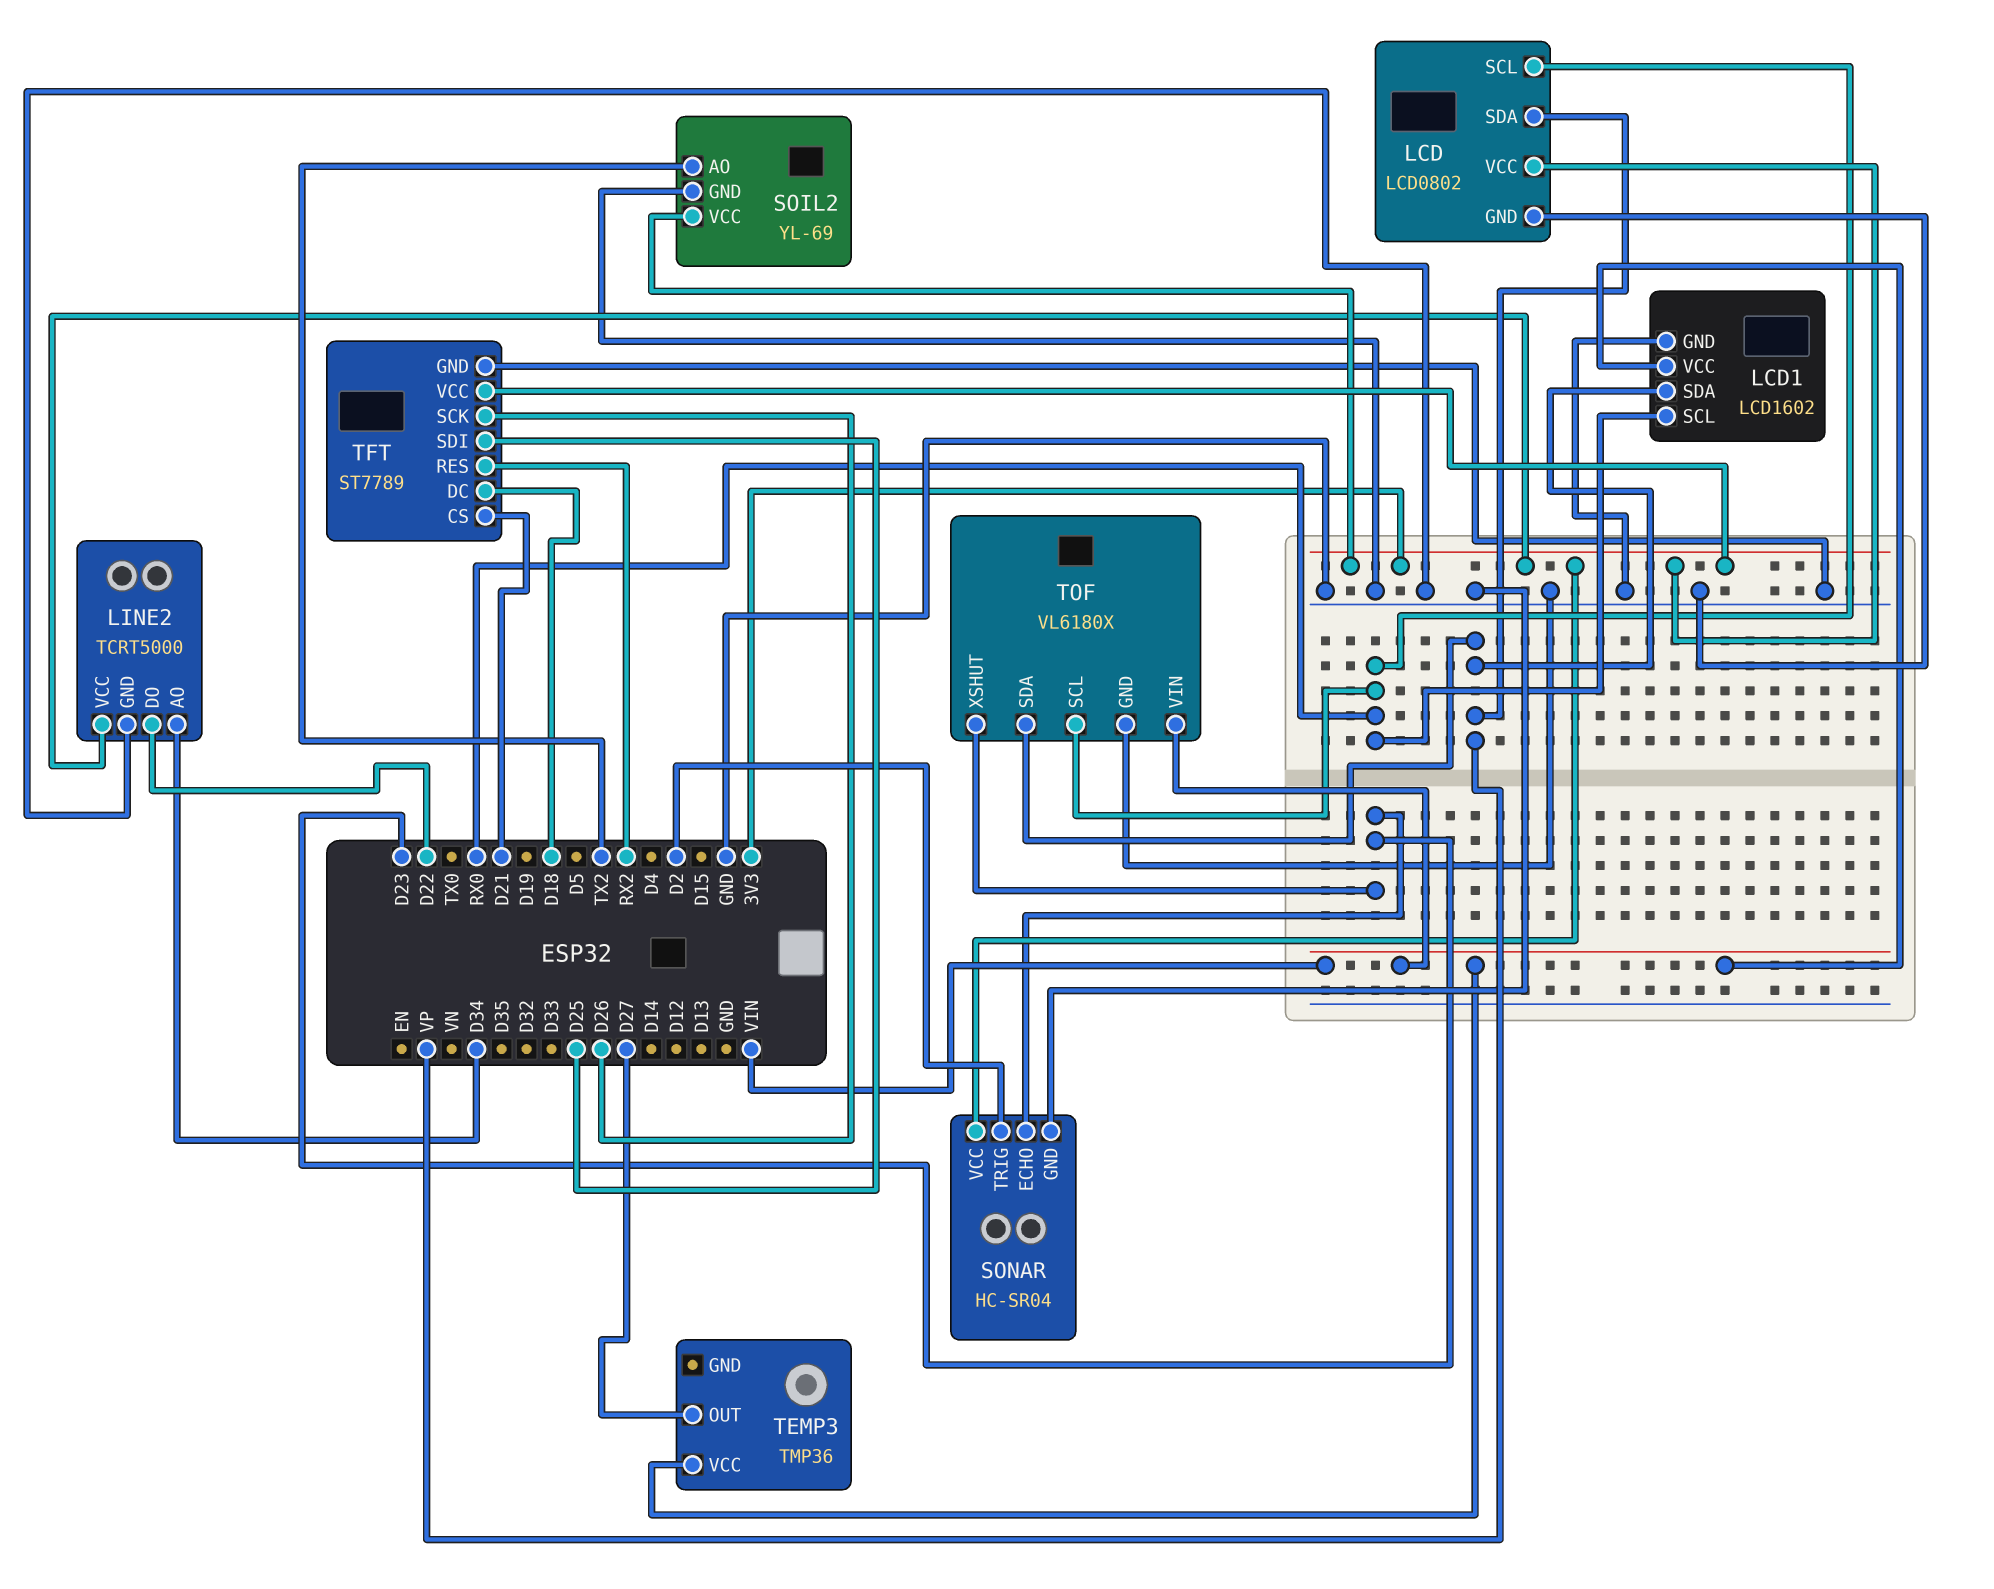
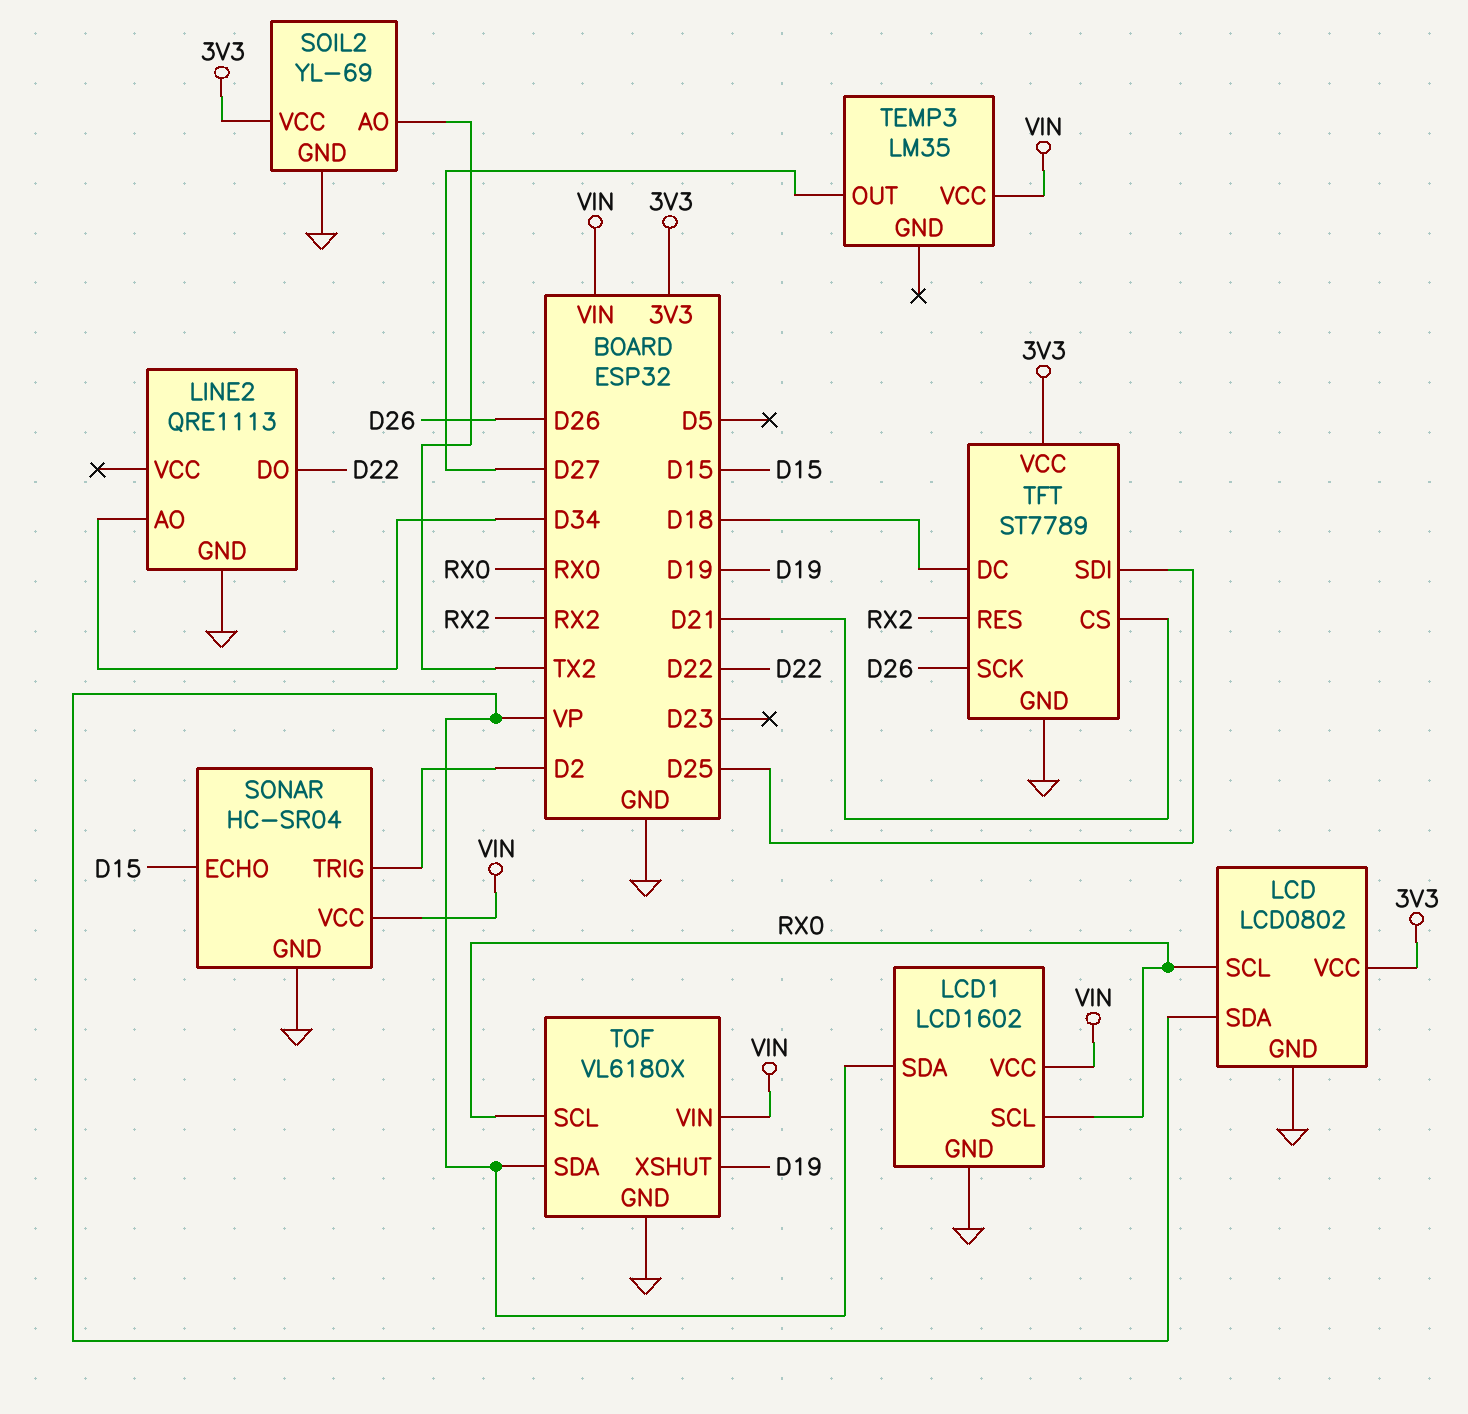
LINE2: TCRT5000 -> QRE1113
LINE2 pin VCC: 3V3 -> none
SONAR pin ECHO: D23 -> D15
SONAR pin VCC: 3V3 -> VIN
TEMP3: TMP36 -> LM35
TOF pin XSHUT: D23 -> D19

